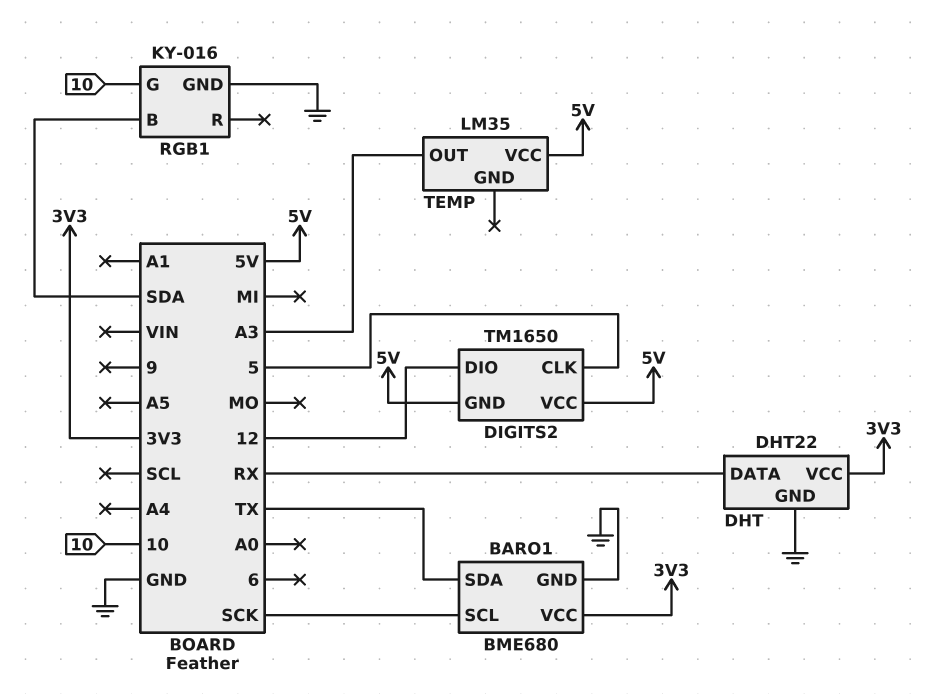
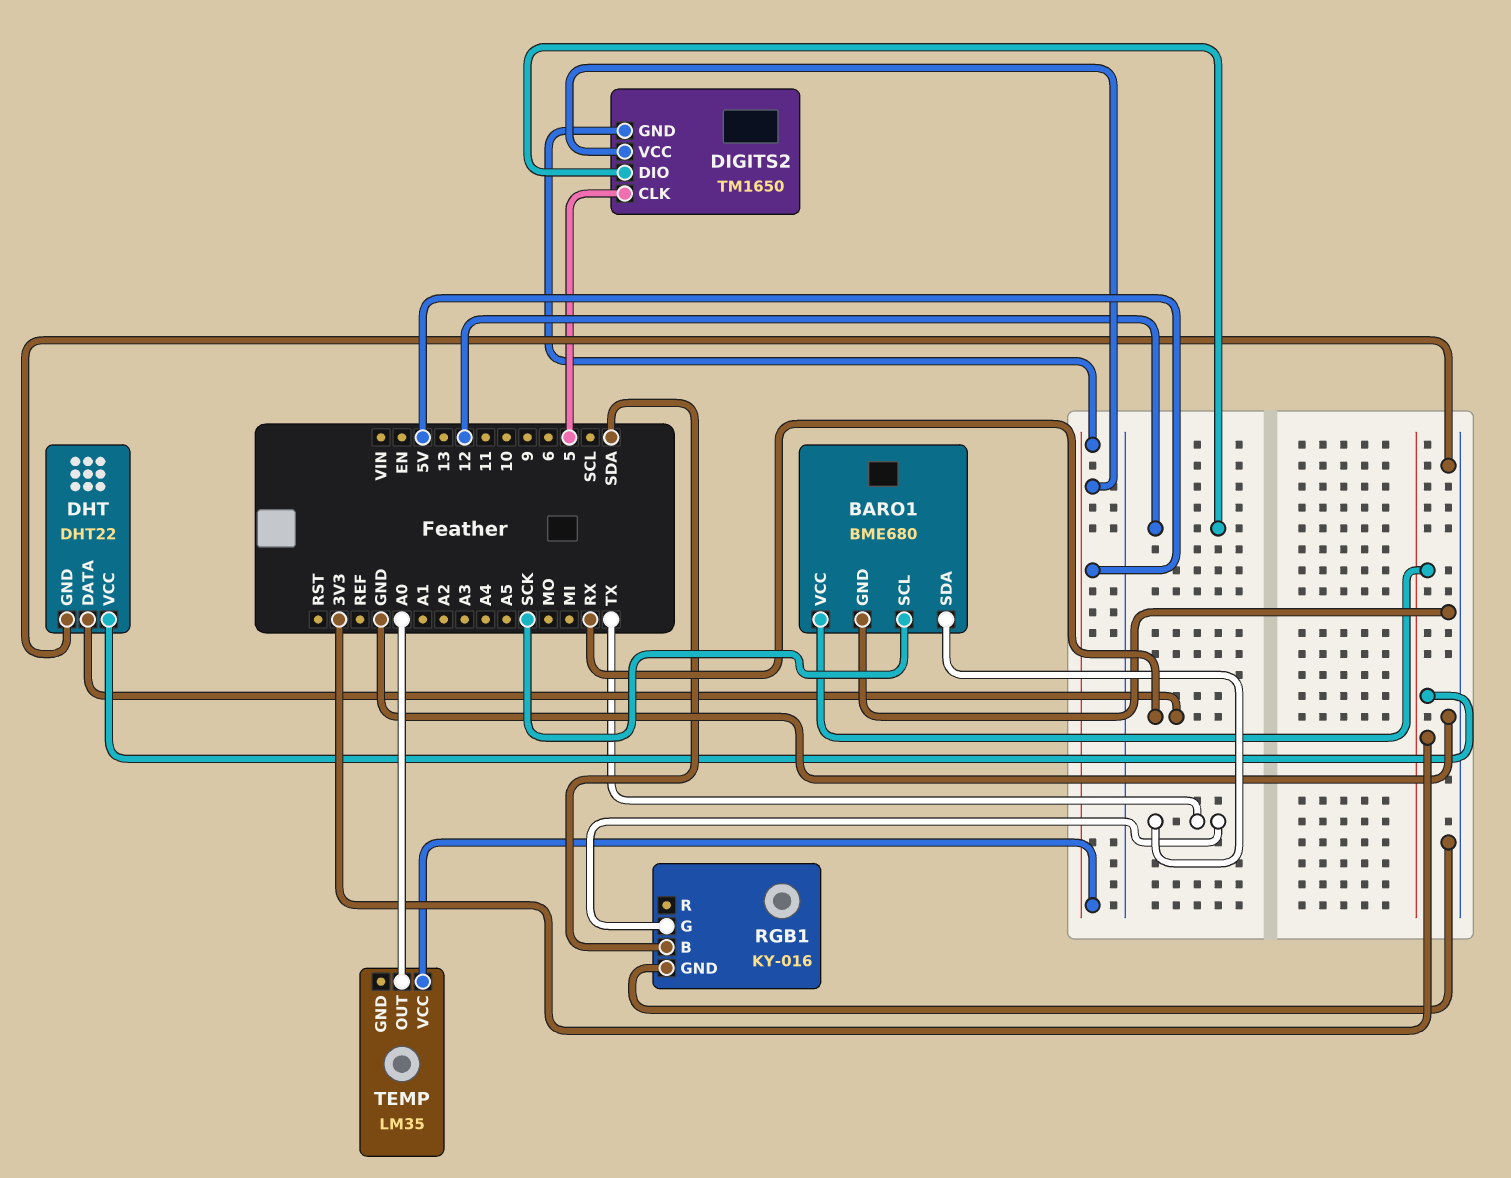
RGB1 pin G: 10 -> TX
TEMP pin OUT: A3 -> A0

